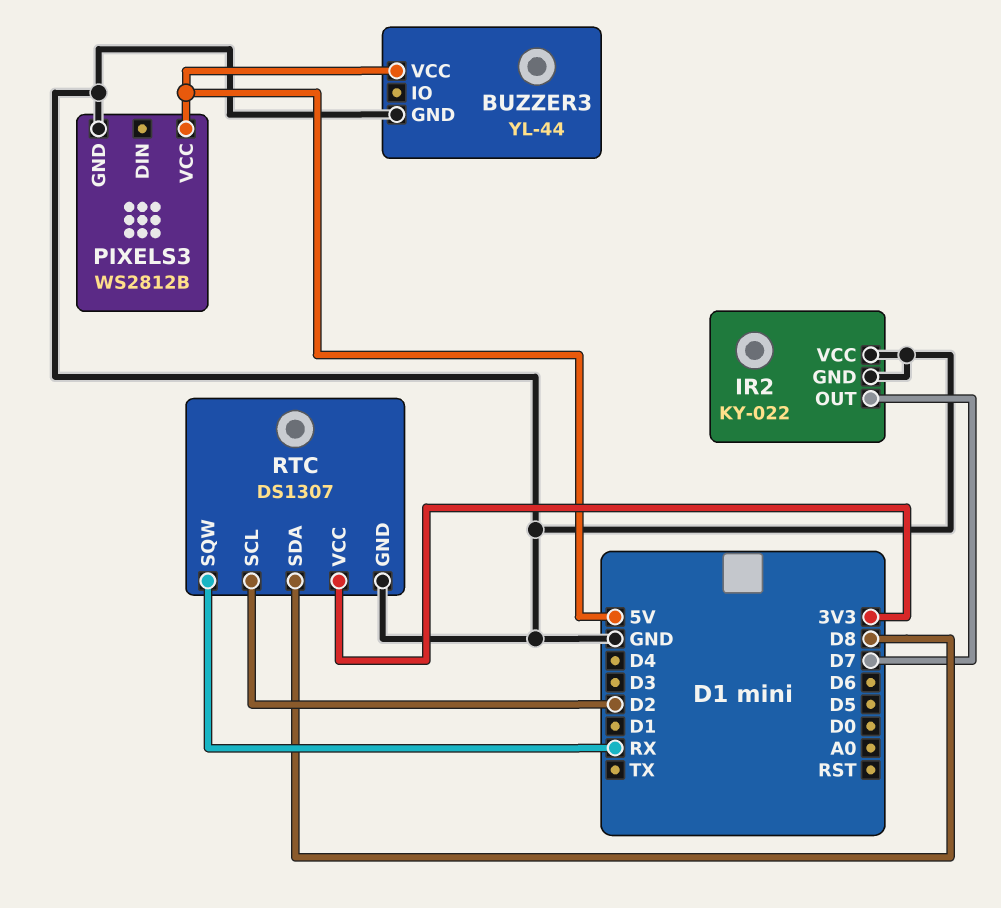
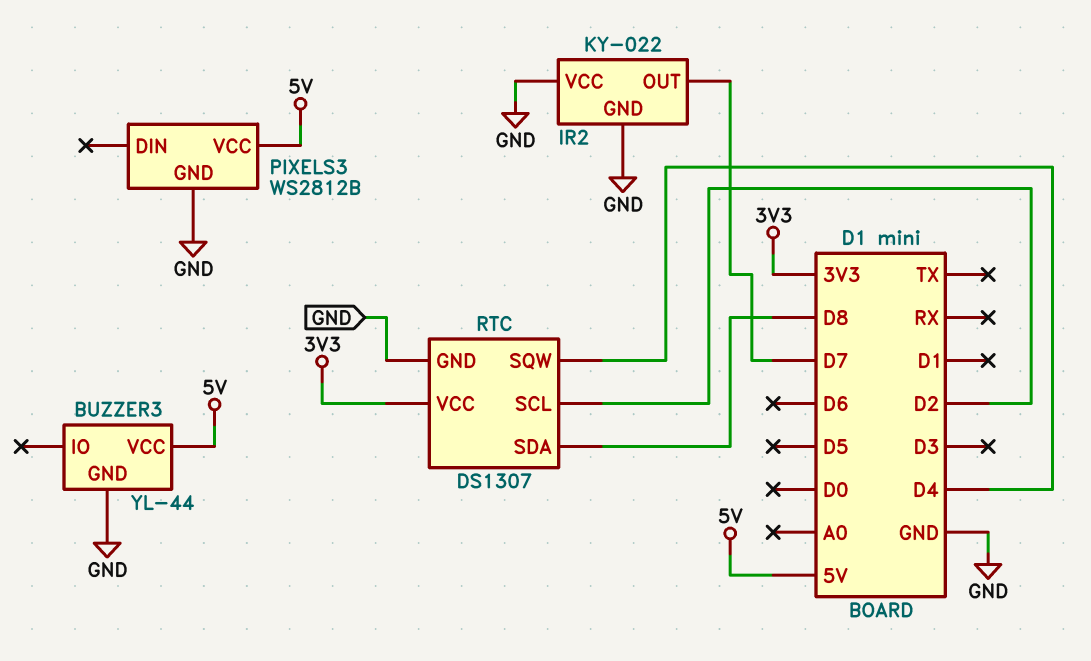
RTC pin SQW: RX -> D4

